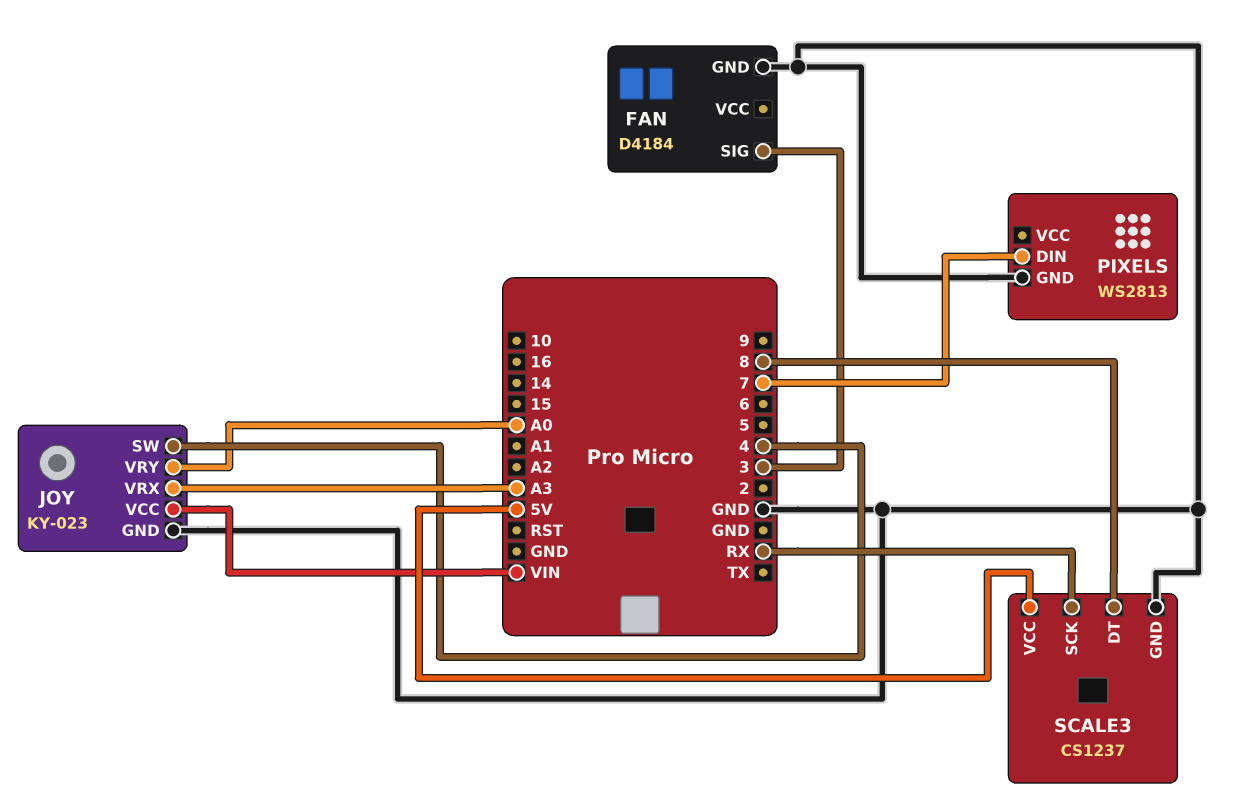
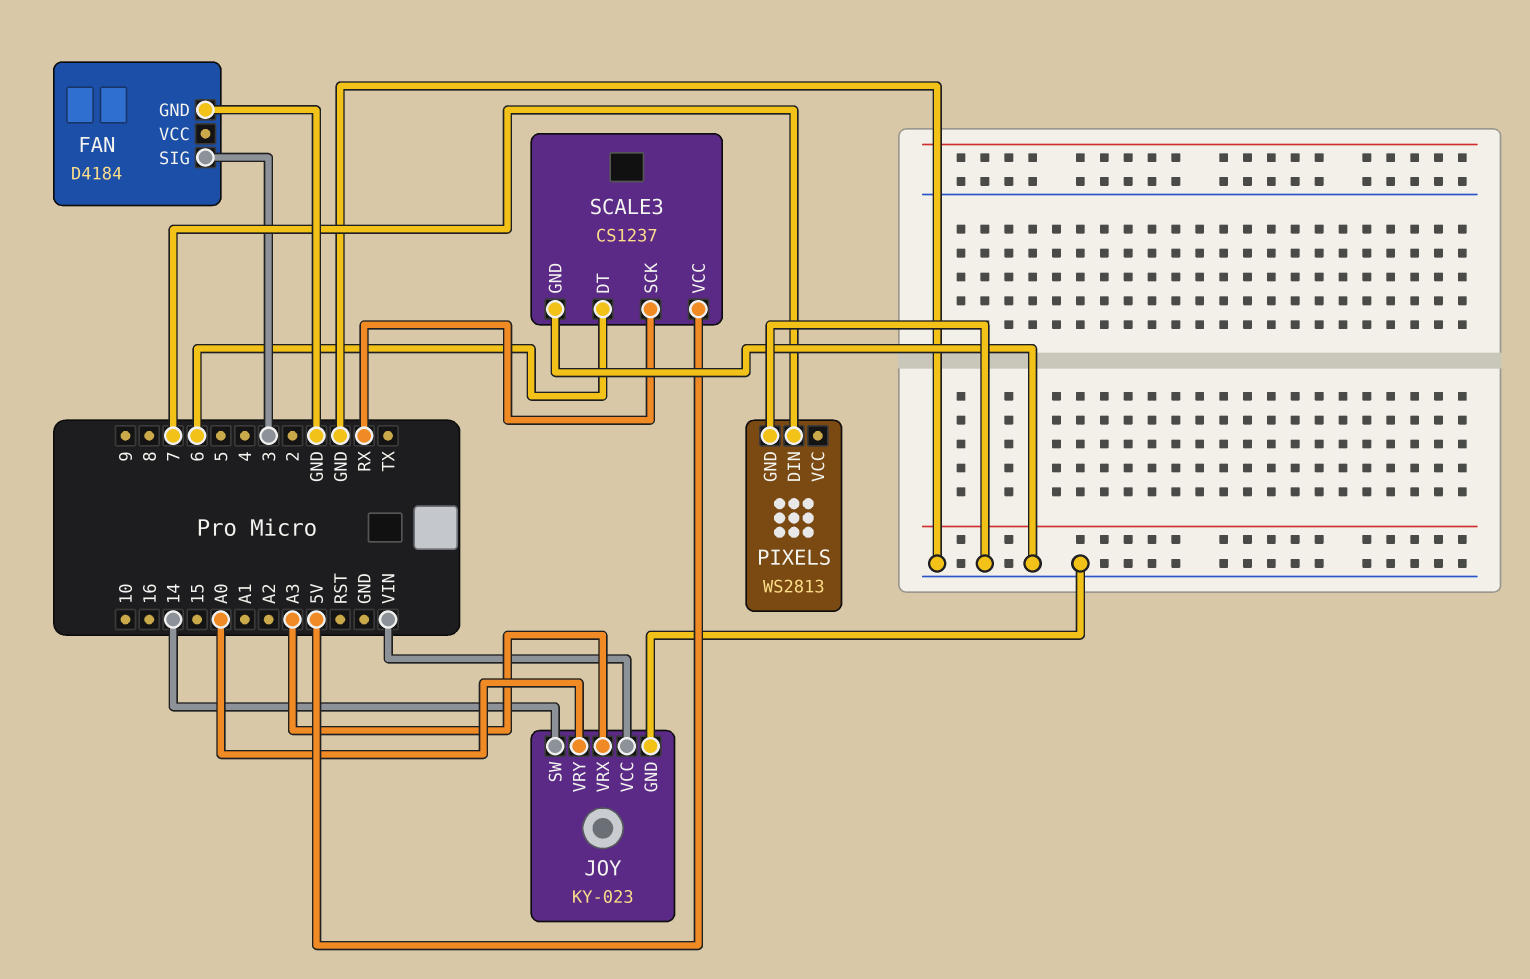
JOY pin SW: 4 -> 14
SCALE3 pin DT: 8 -> 6

